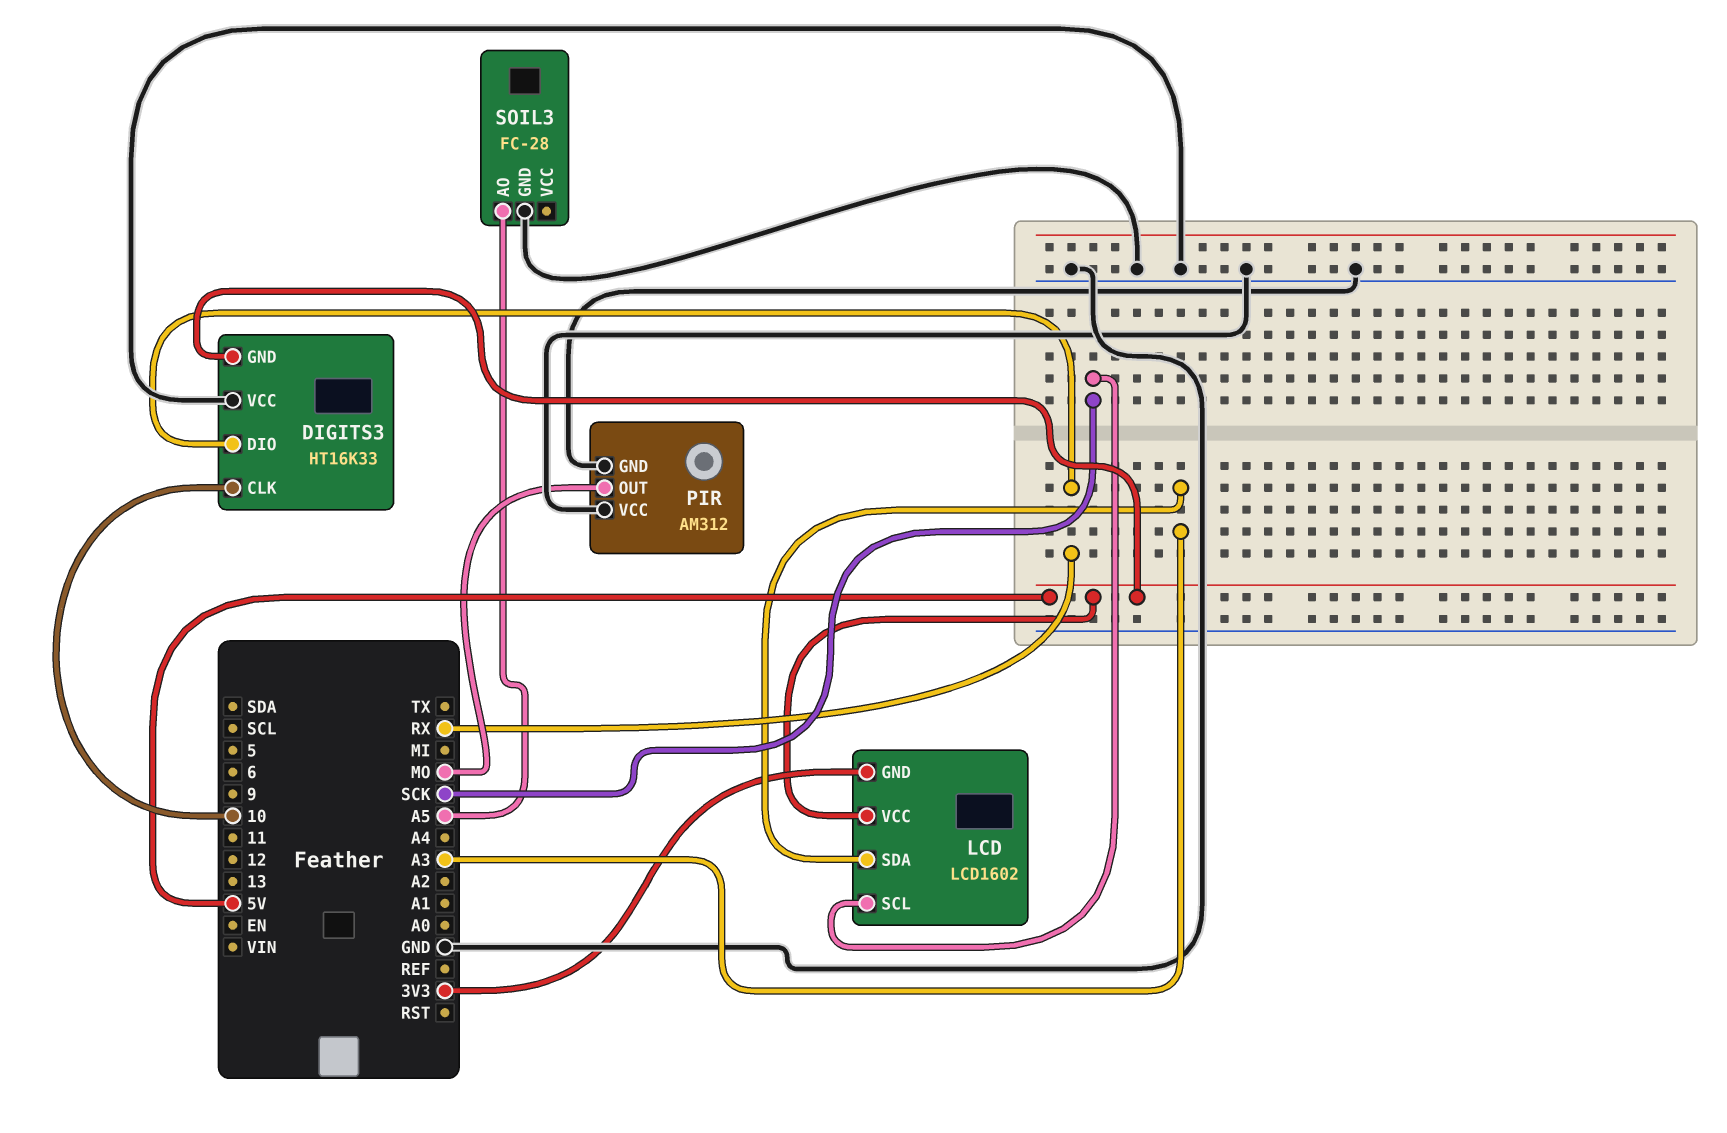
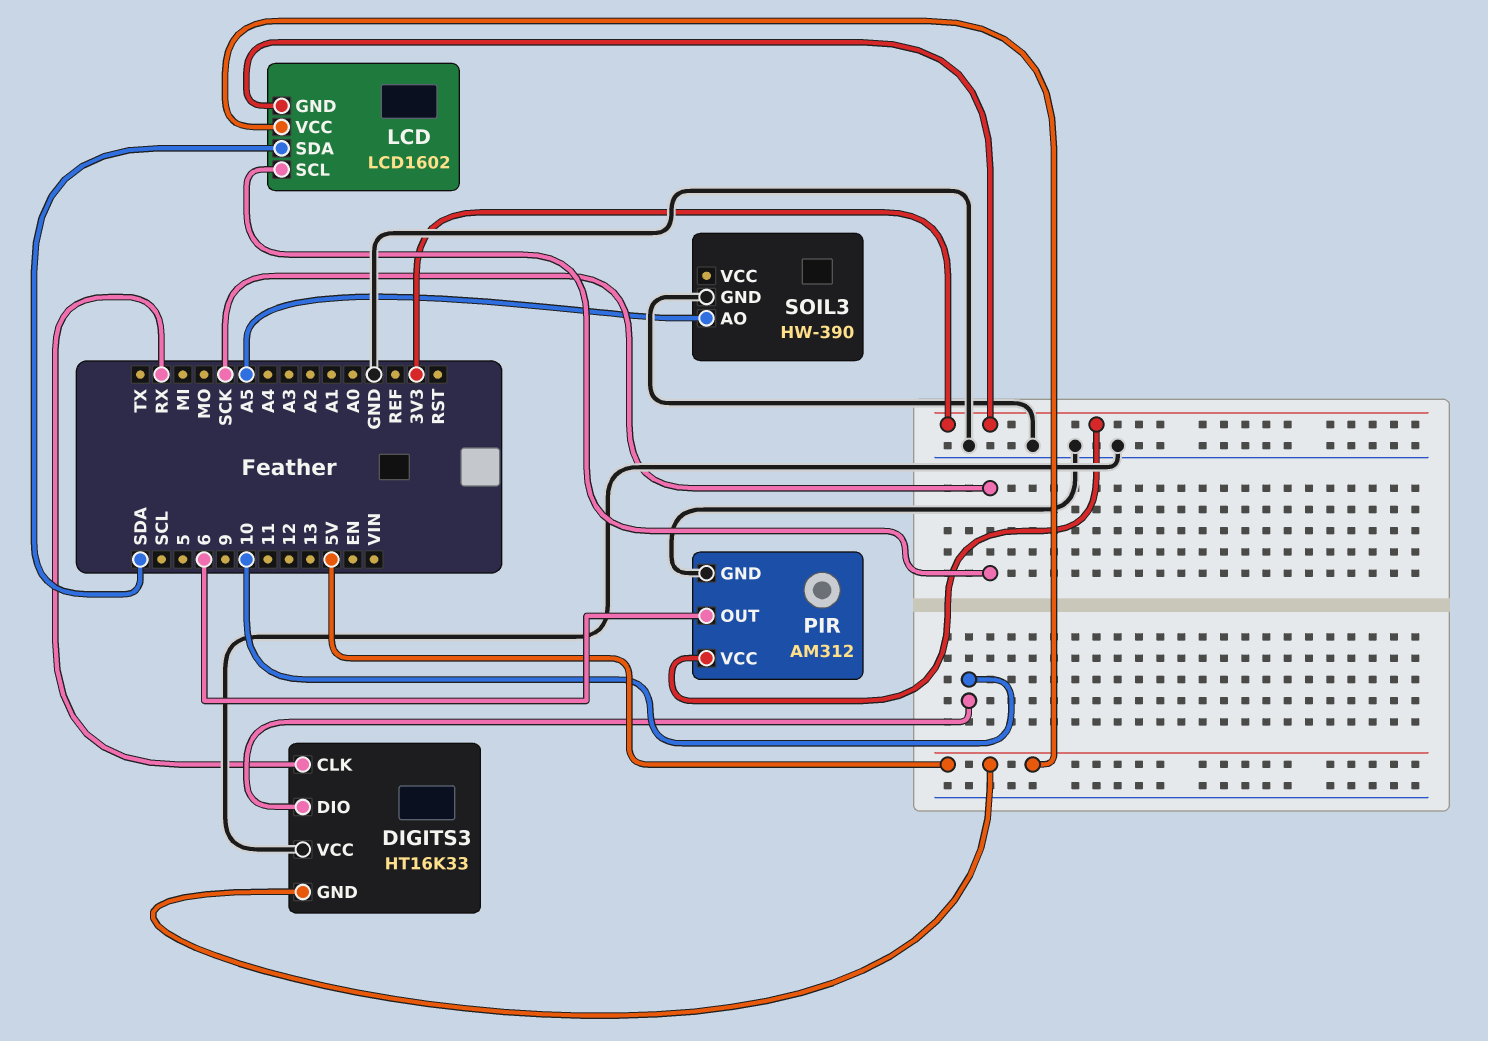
DIGITS3 pin CLK: 10 -> RX
DIGITS3 pin DIO: RX -> 10
LCD pin SDA: A3 -> SDA
PIR pin OUT: MO -> 6
PIR pin VCC: GND -> 3V3
SOIL3: FC-28 -> HW-390

